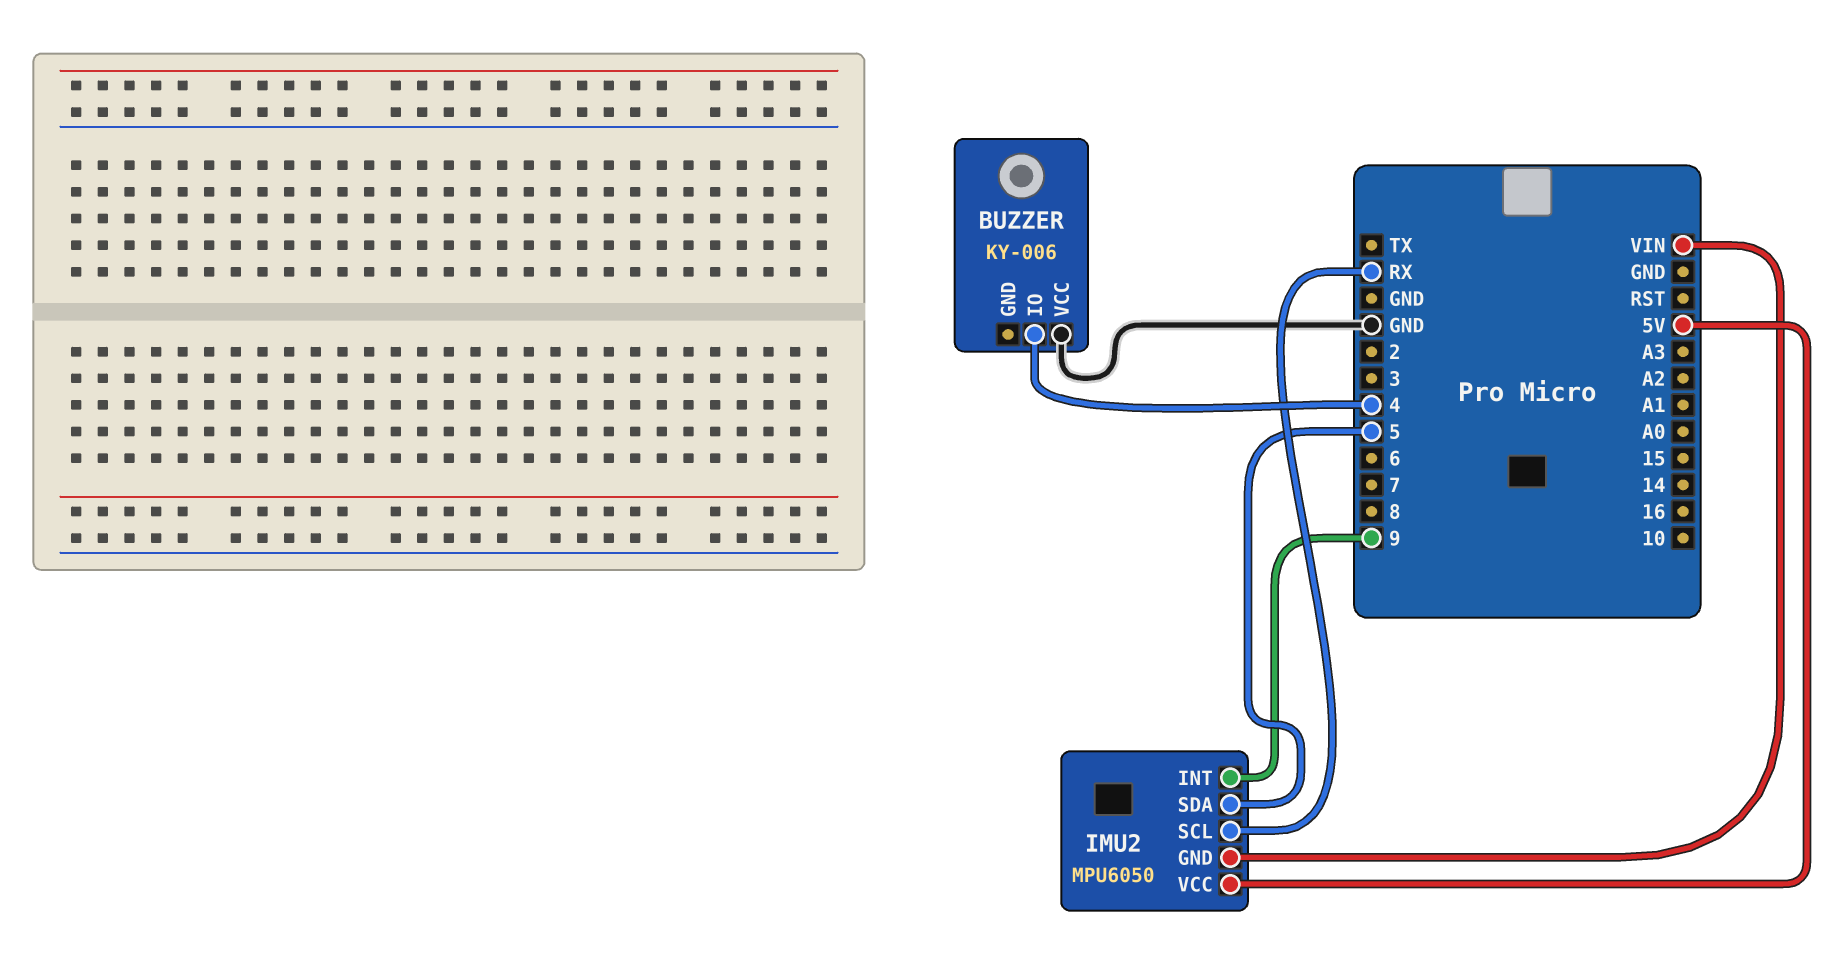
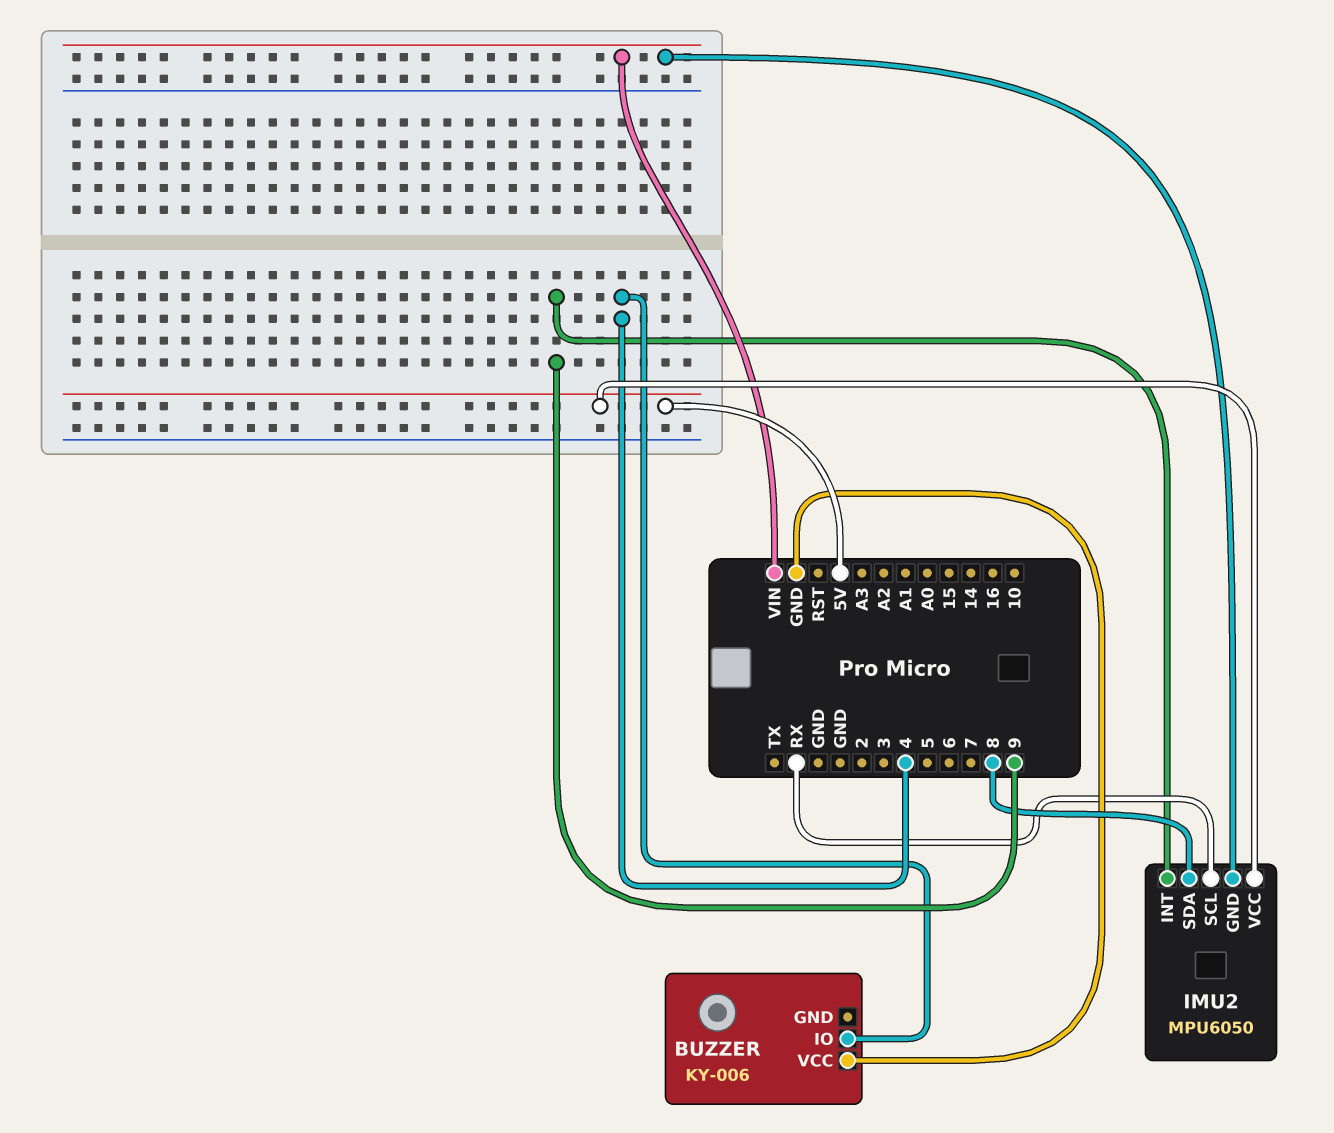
IMU2 pin SDA: 5 -> 8

